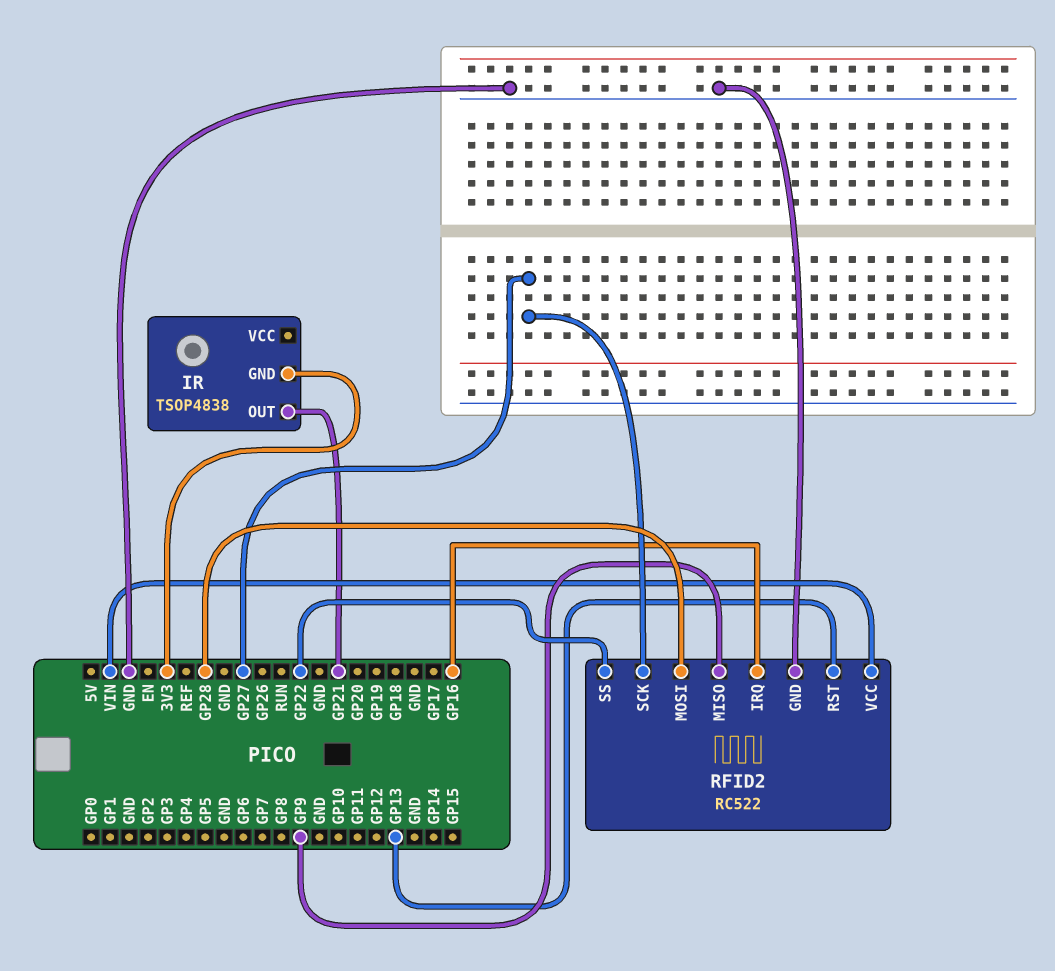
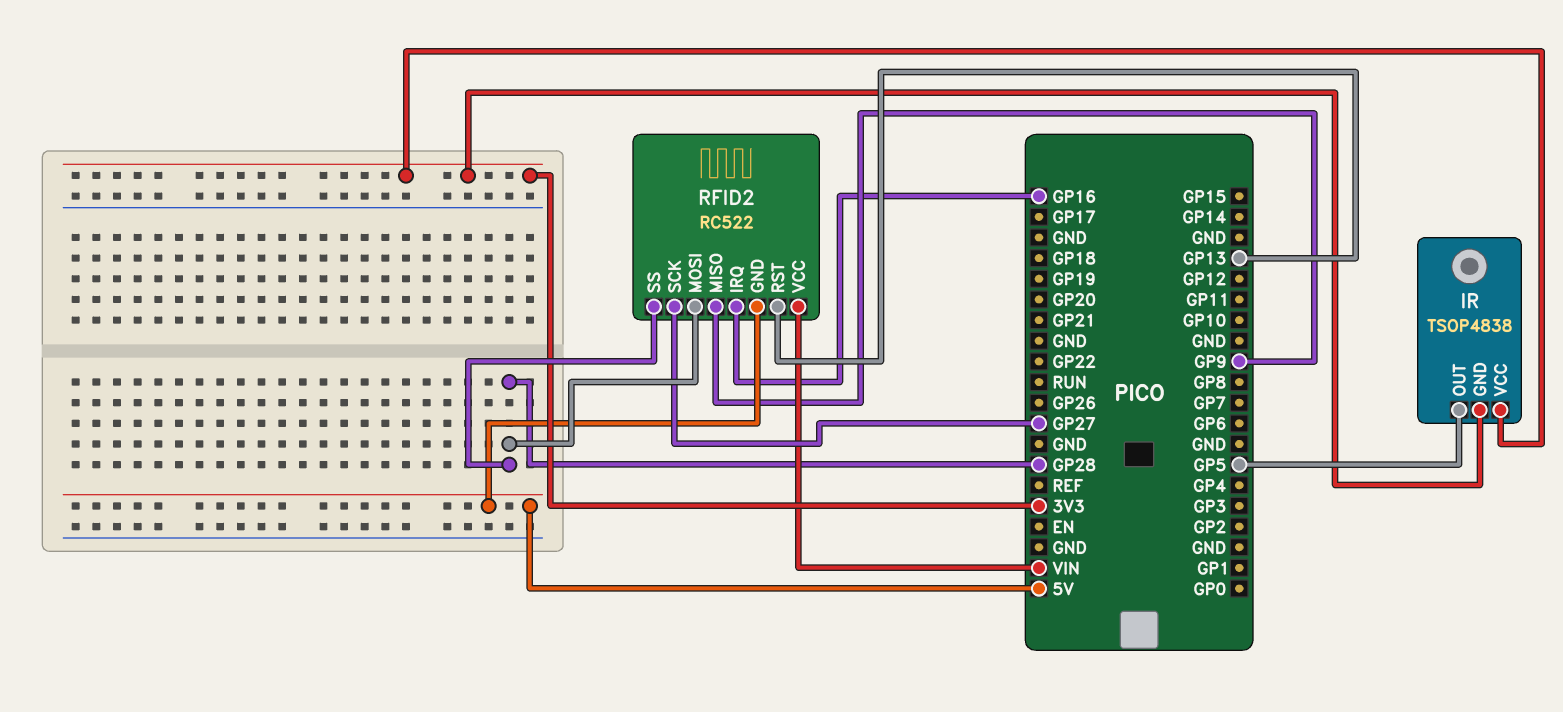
IR pin OUT: GP21 -> GP5
IR pin VCC: none -> 3V3
RFID2 pin GND: GND -> 5V
RFID2 pin SS: GP22 -> GP28

